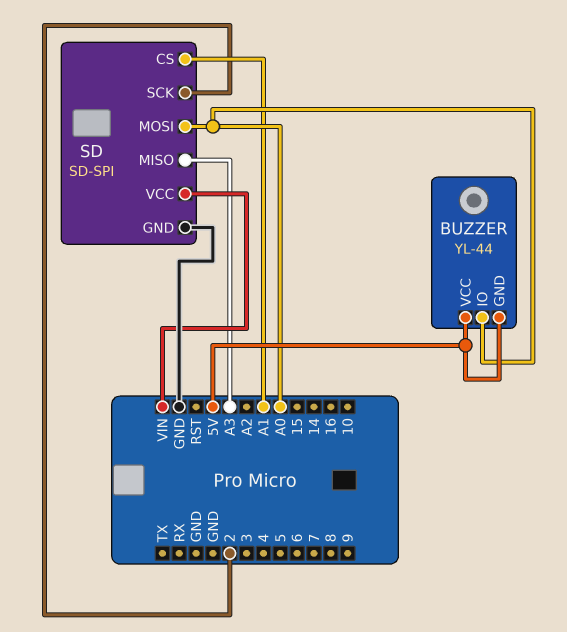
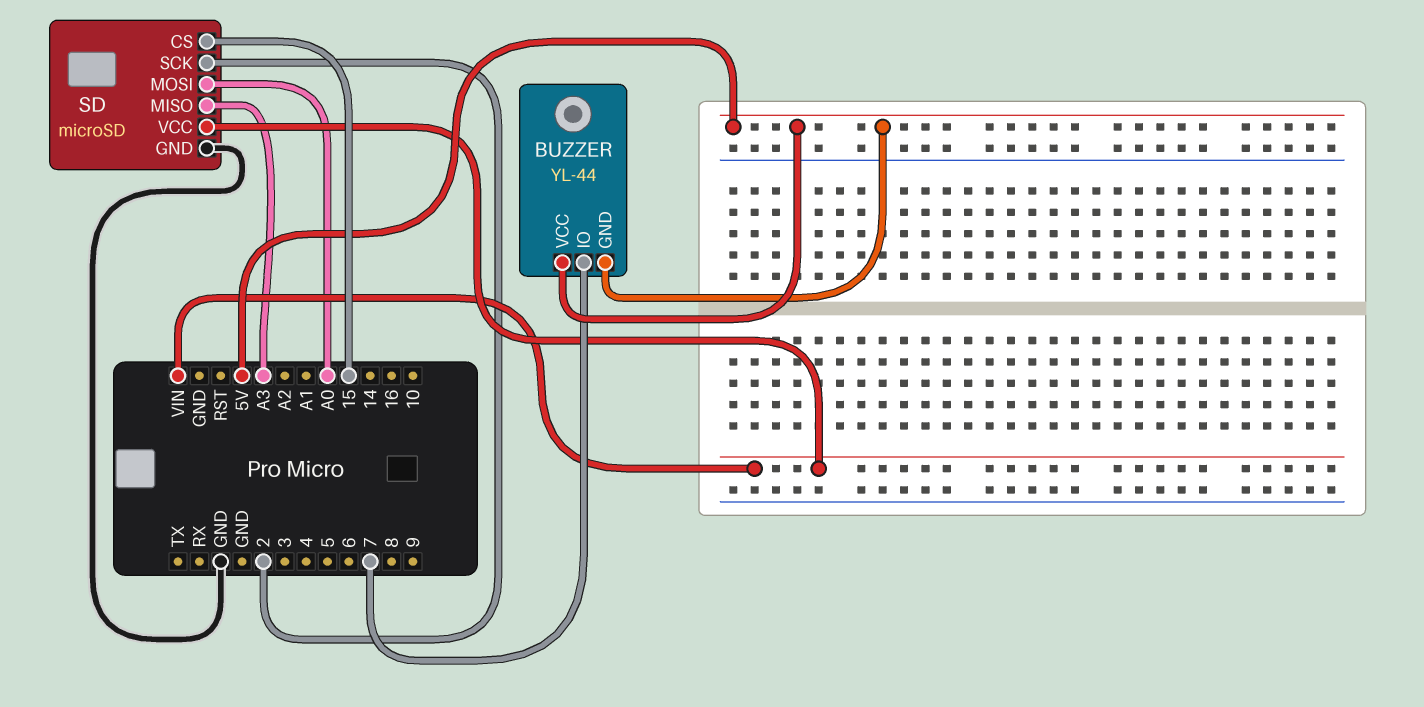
BUZZER pin IO: A0 -> 7
SD: SD-SPI -> microSD
SD pin CS: A1 -> 15

